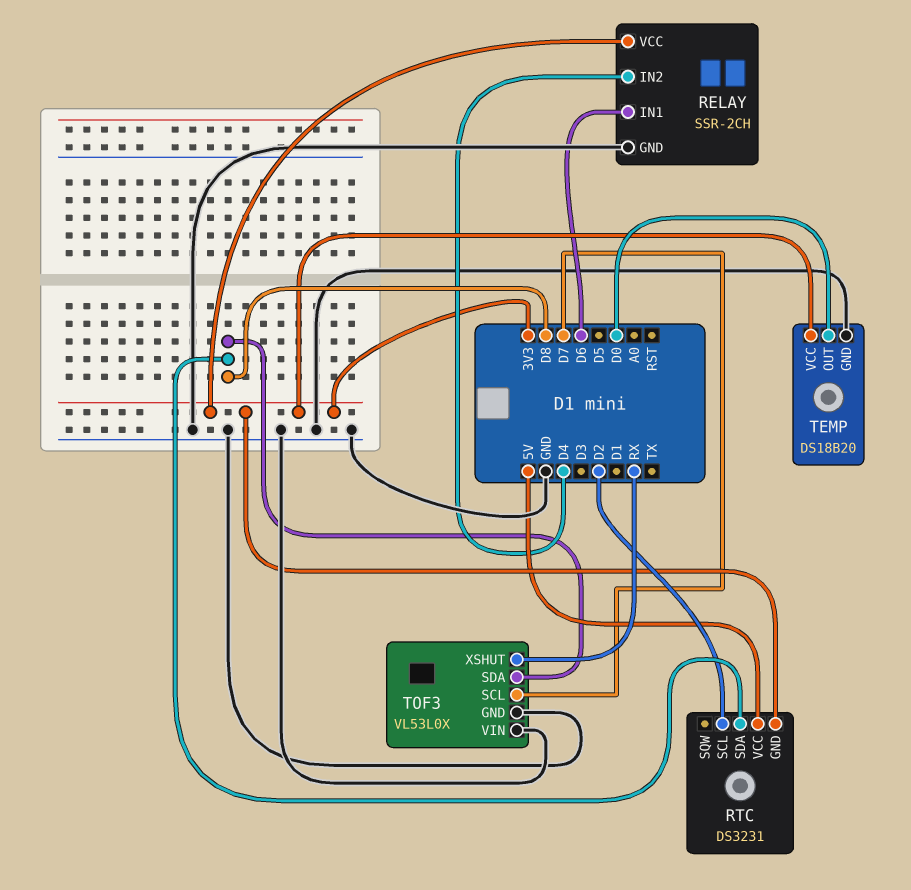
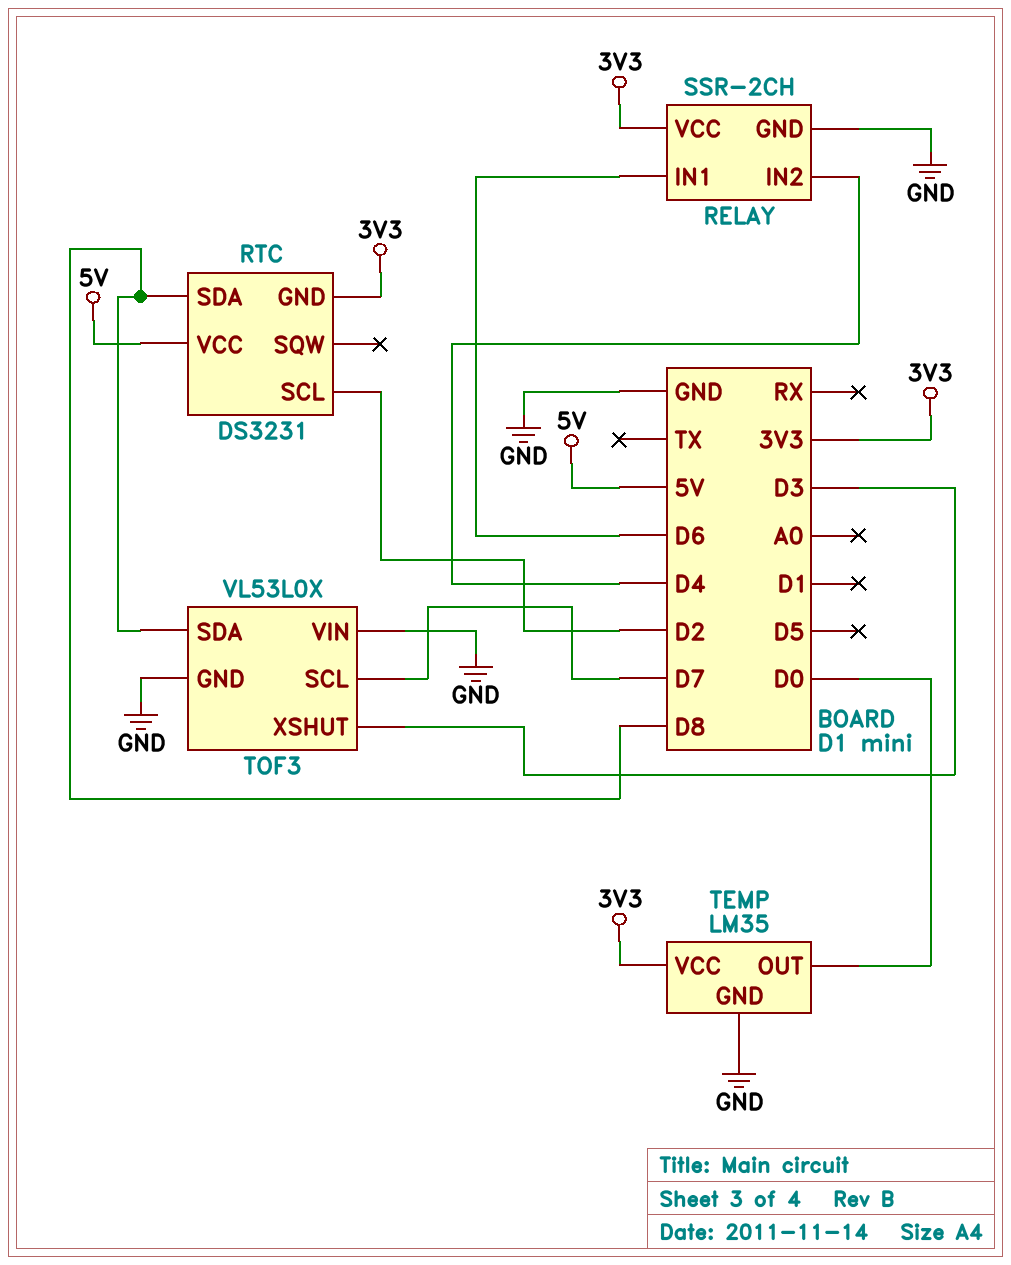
TEMP: DS18B20 -> LM35
TOF3 pin XSHUT: RX -> D3

